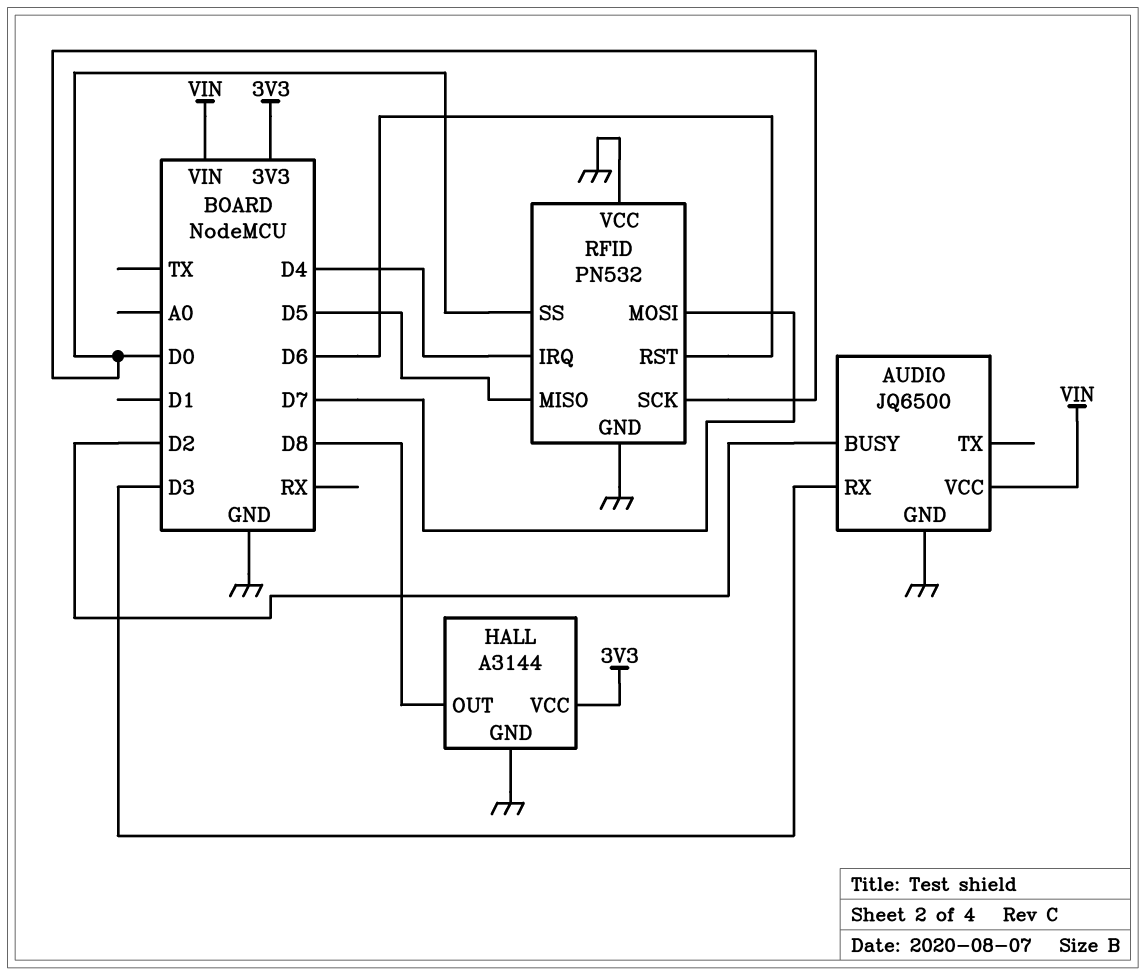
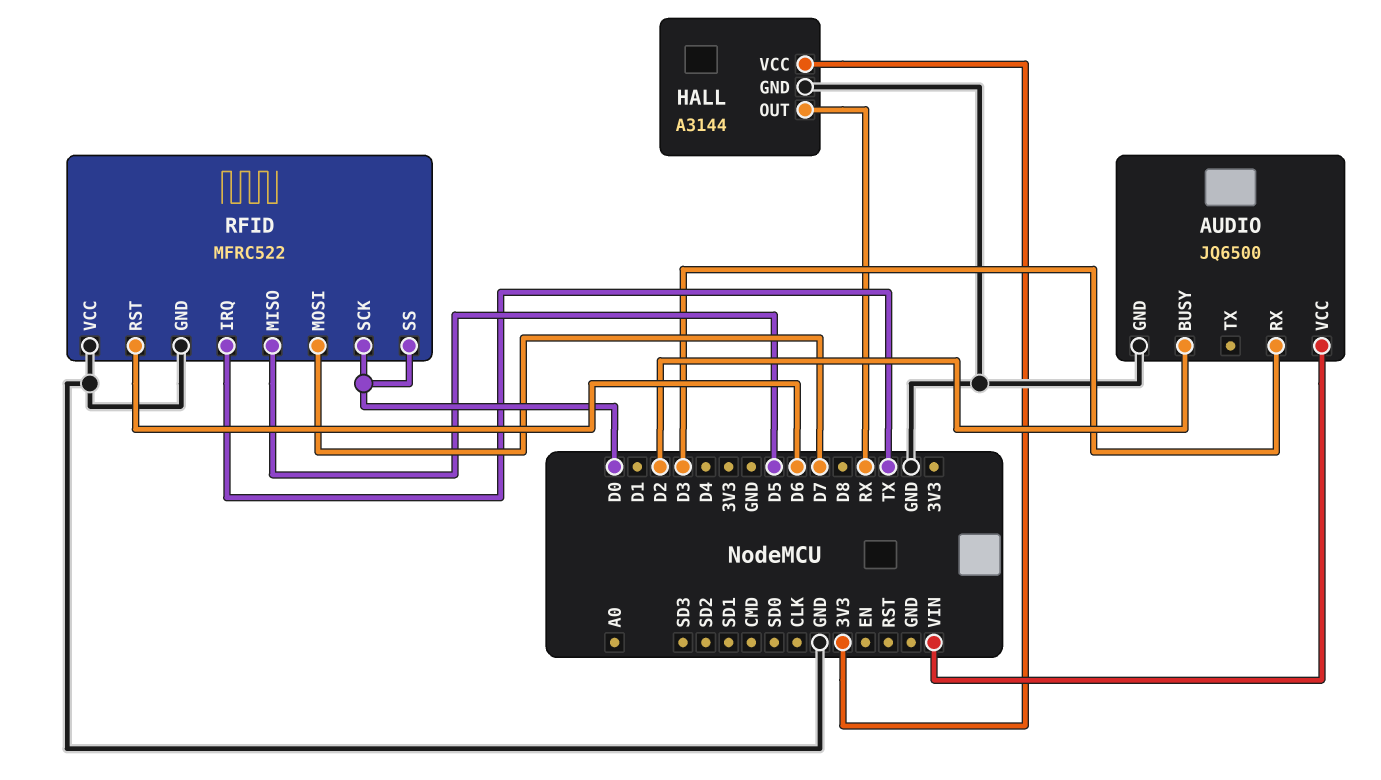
HALL pin OUT: D8 -> RX
RFID: PN532 -> MFRC522
RFID pin IRQ: D4 -> TX

